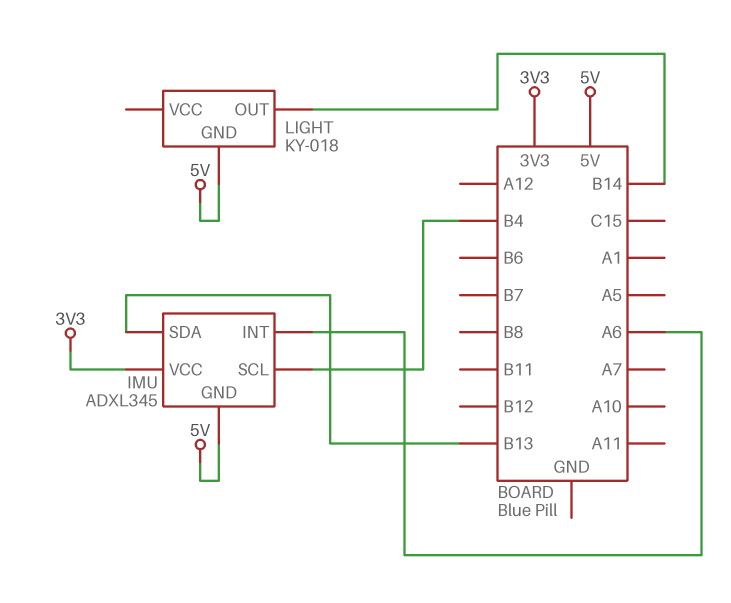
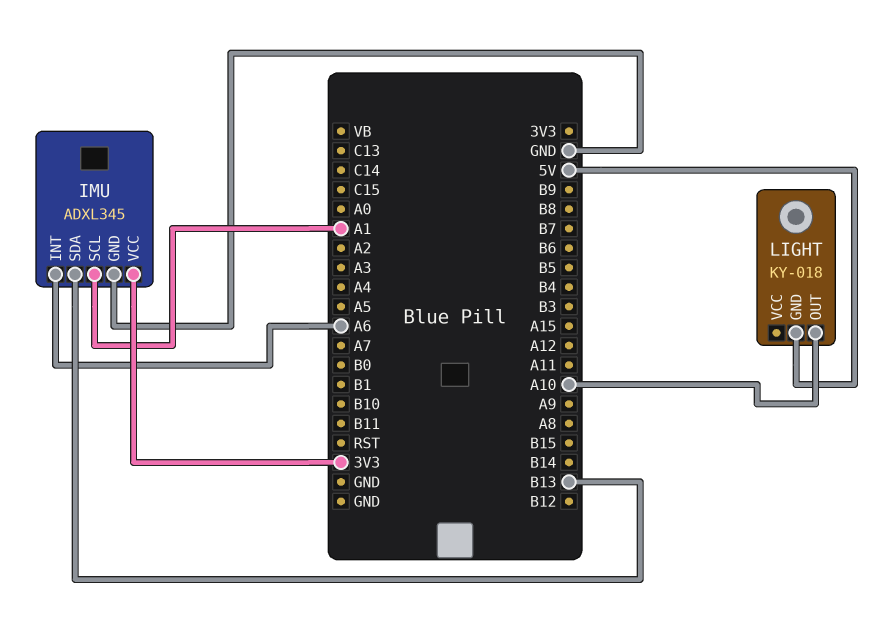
IMU pin GND: 5V -> GND
IMU pin SCL: B4 -> A1
LIGHT pin OUT: B14 -> A10

